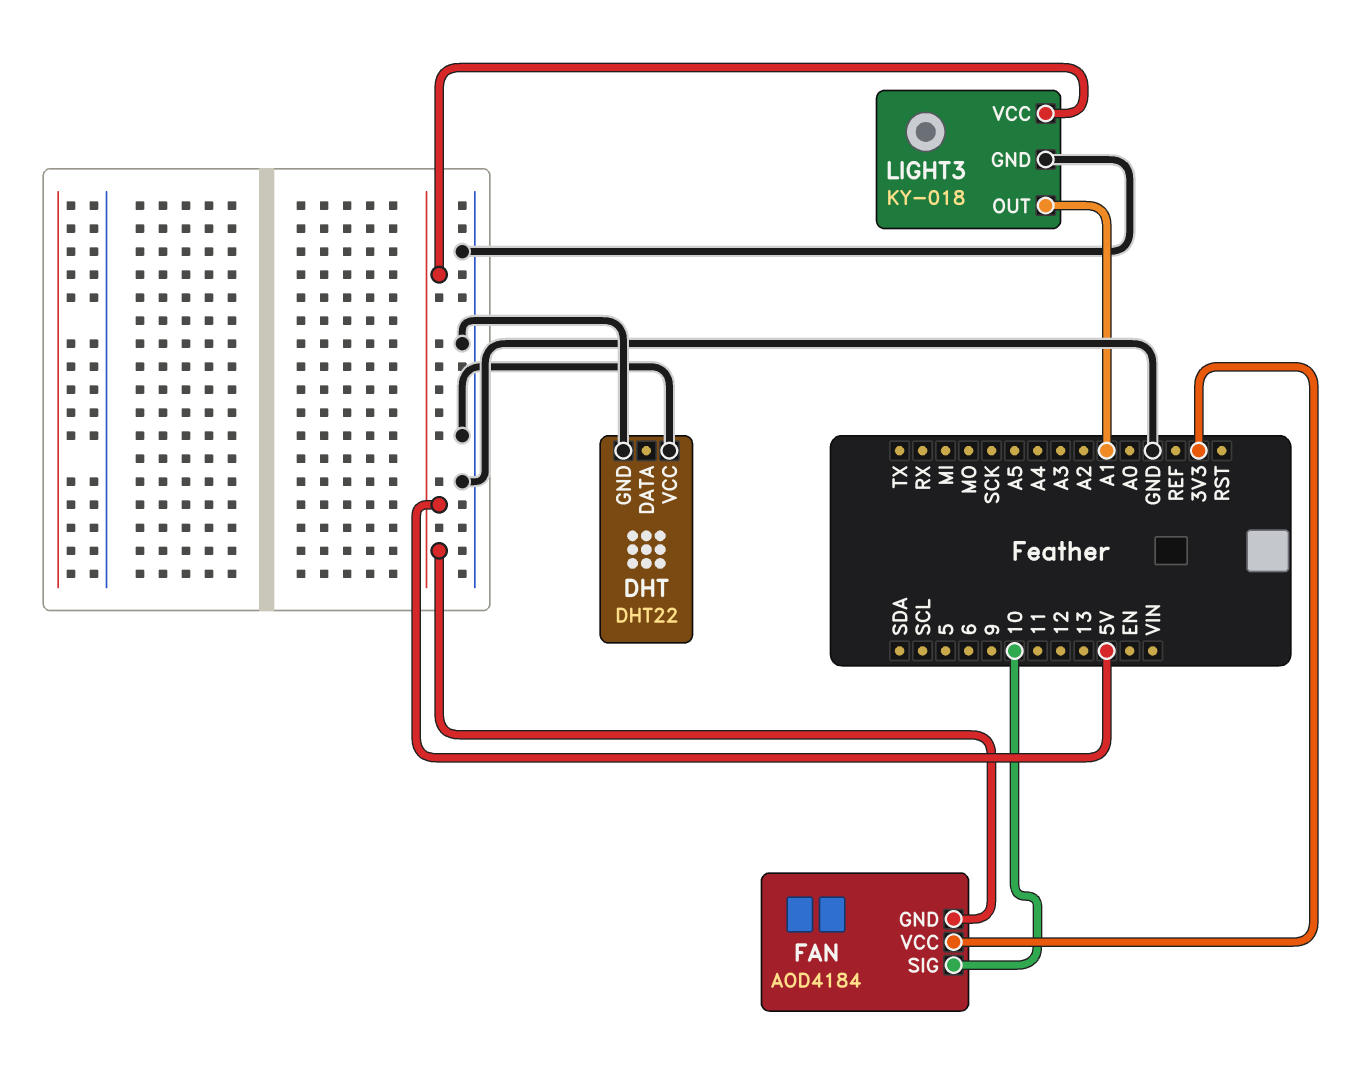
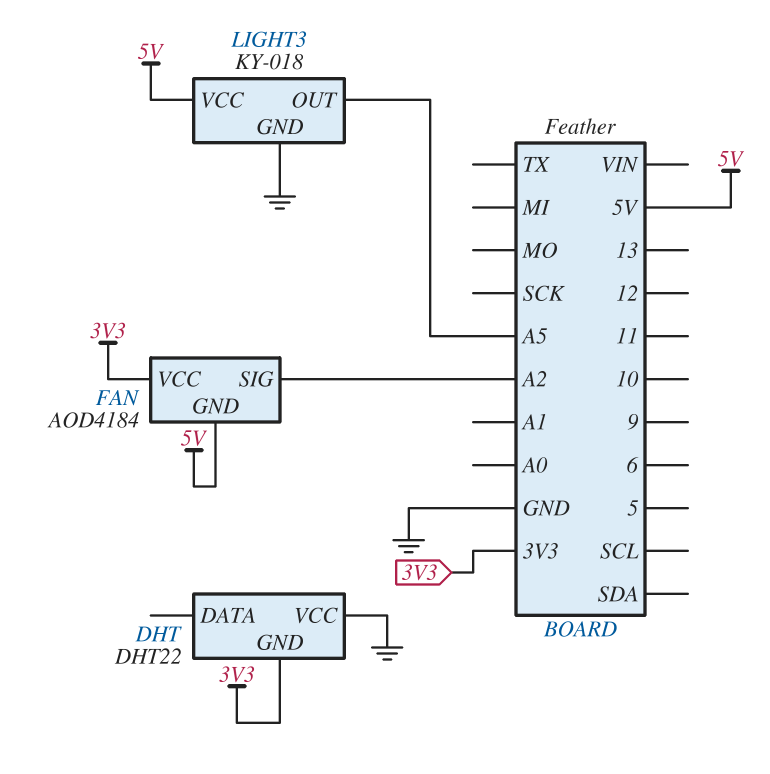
DHT pin GND: GND -> 3V3
FAN pin SIG: 10 -> A2
LIGHT3 pin OUT: A1 -> A5

